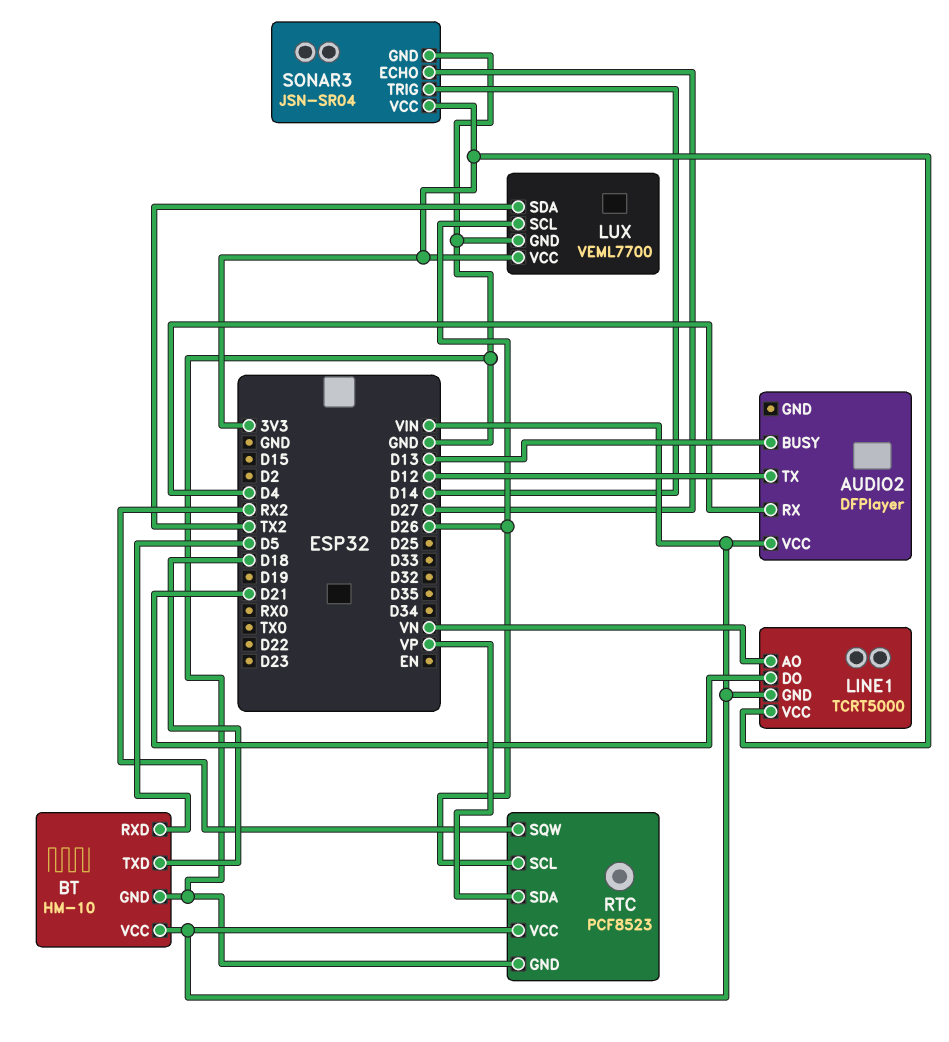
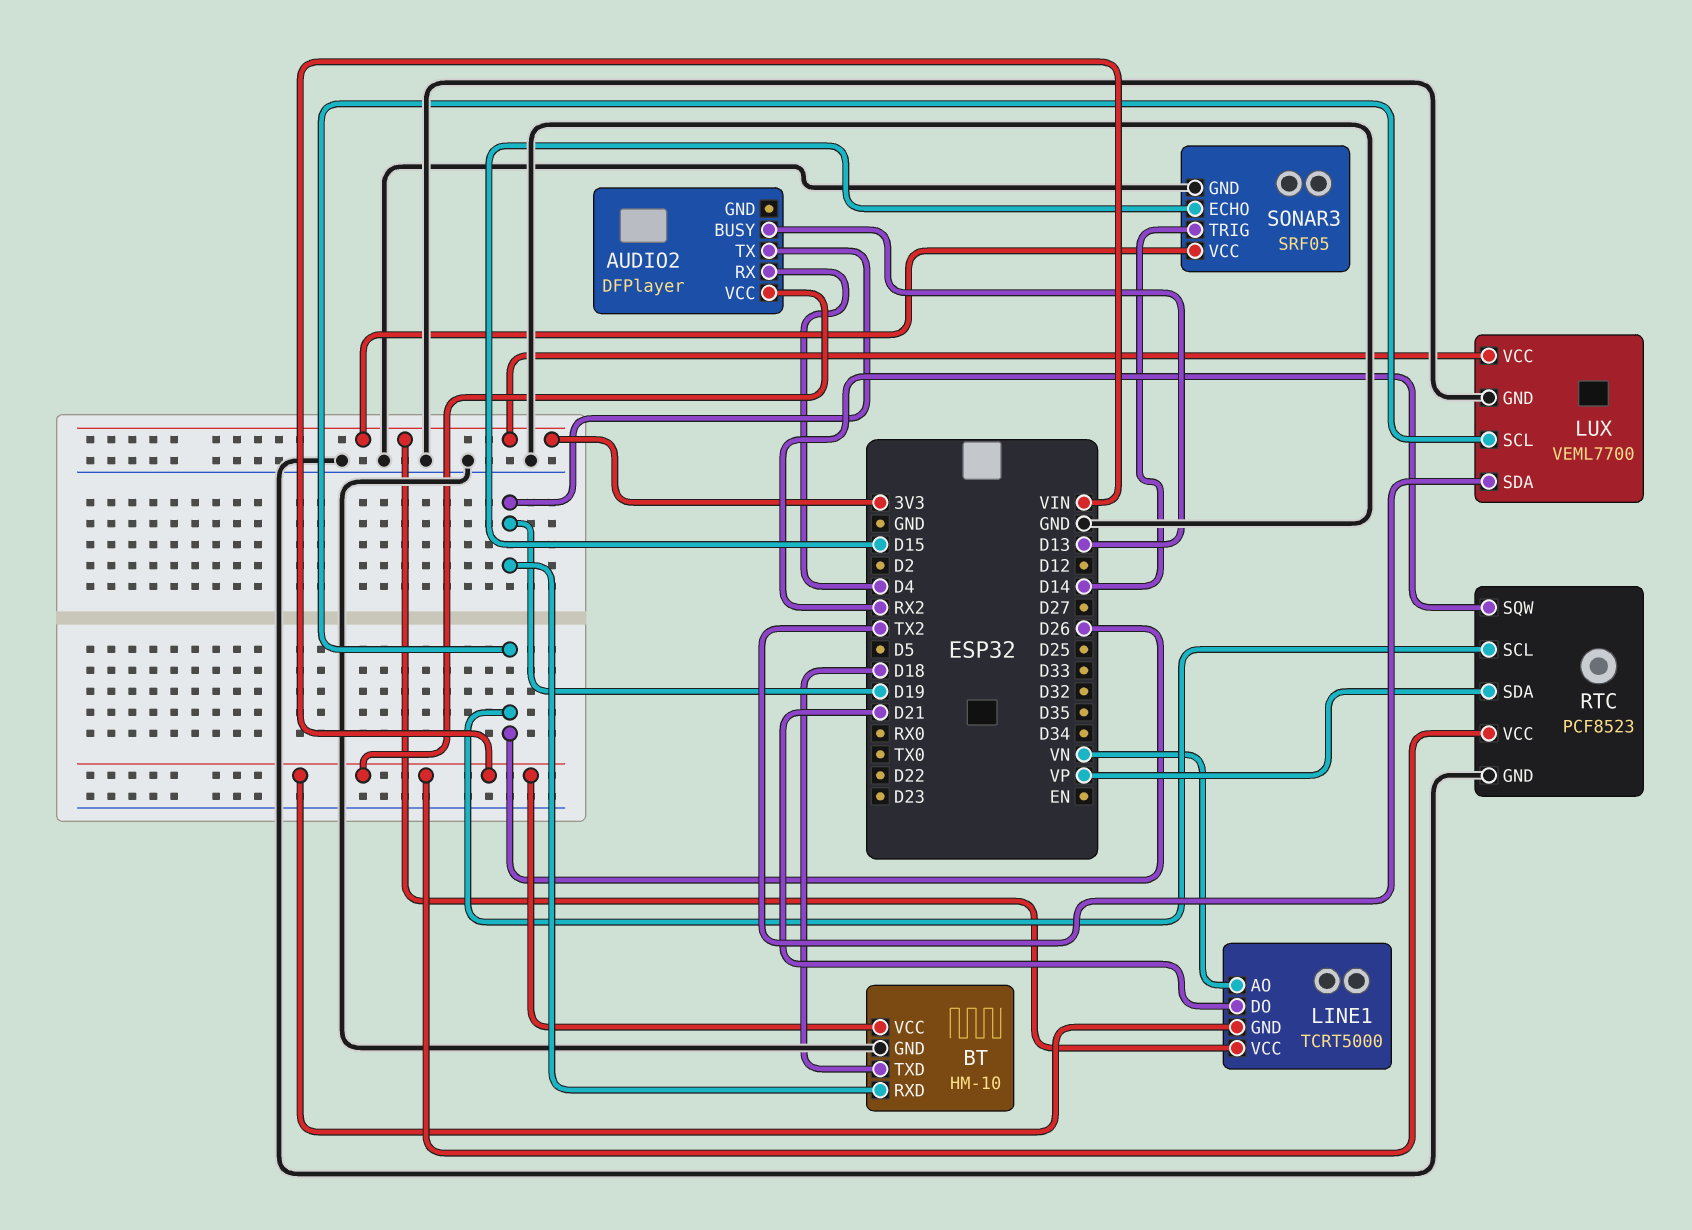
AUDIO2 pin TX: D12 -> D19
BT pin RXD: D5 -> D19
SONAR3: JSN-SR04 -> SRF05
SONAR3 pin ECHO: D27 -> D15

